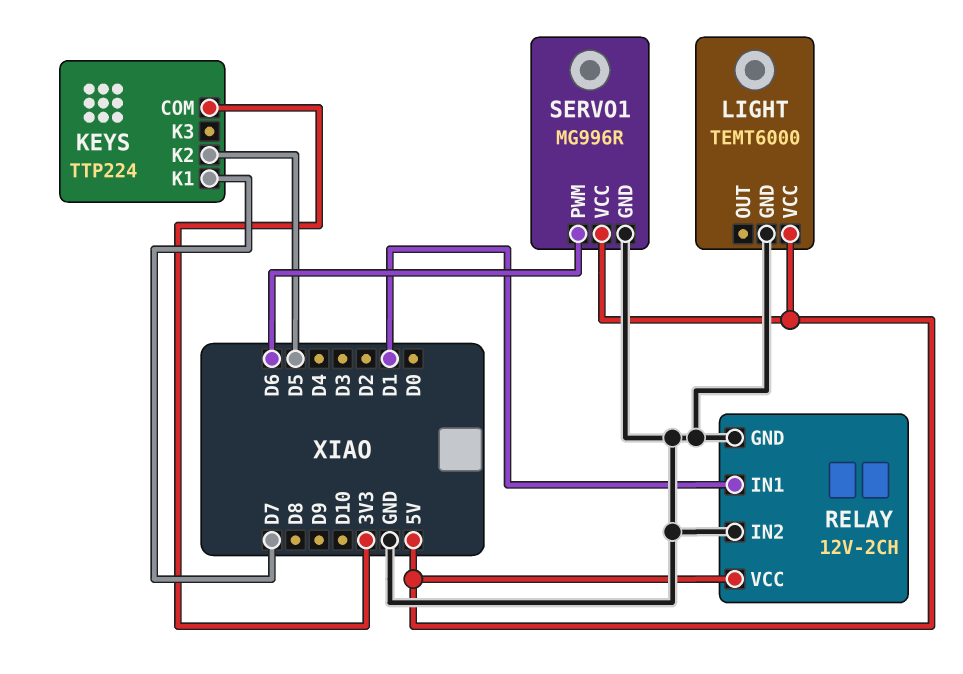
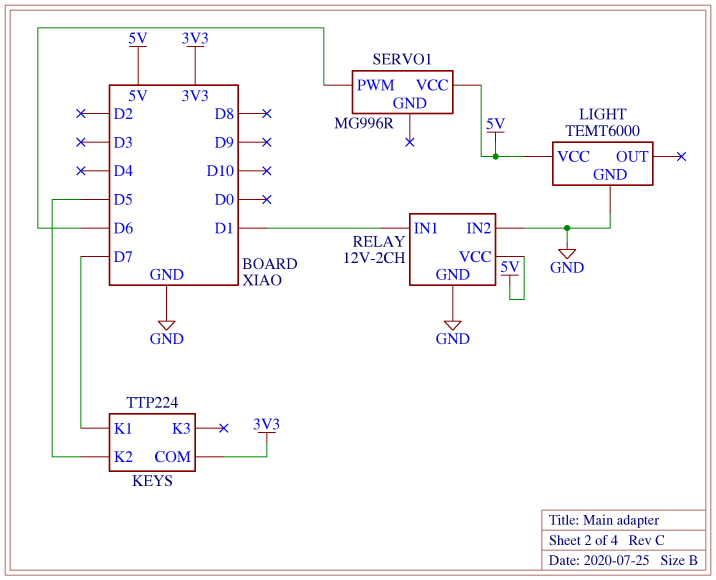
SERVO1 pin GND: GND -> none

